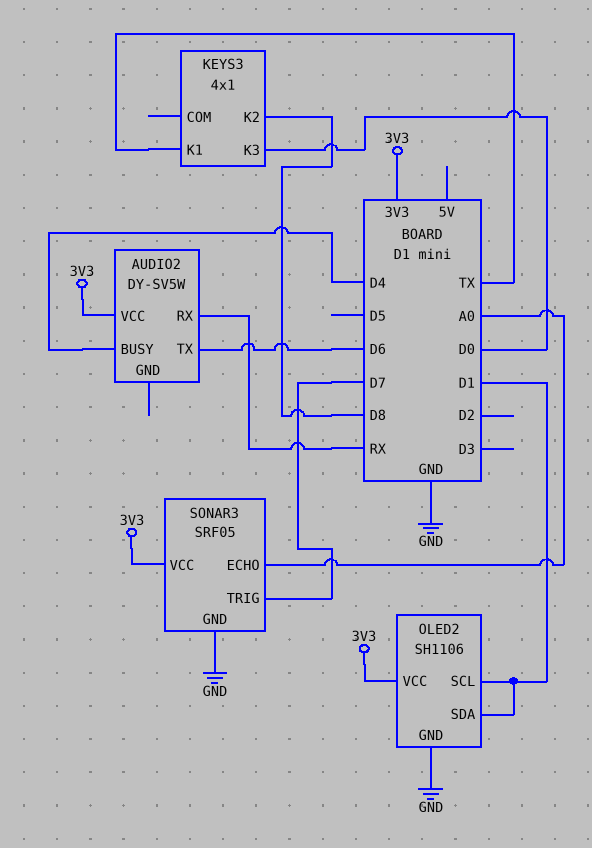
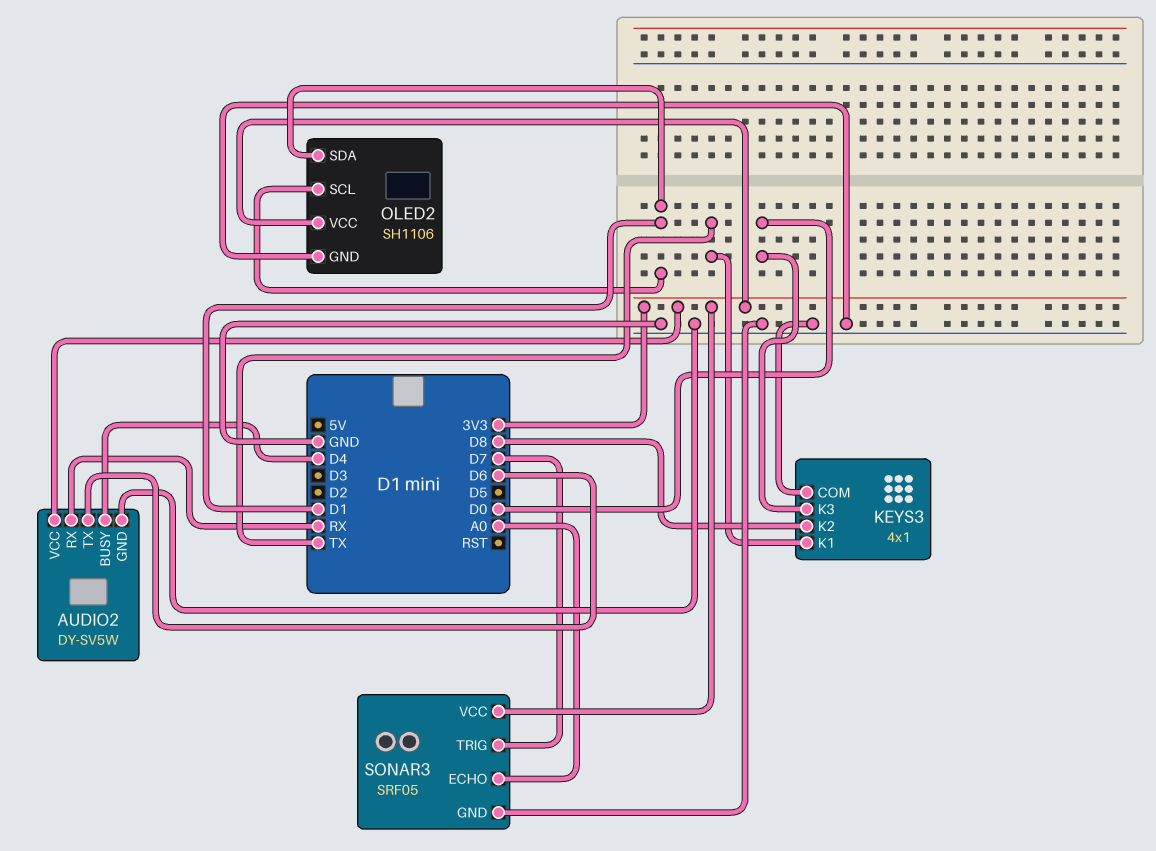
AUDIO2 pin GND: none -> GND
KEYS3 pin COM: none -> GND

